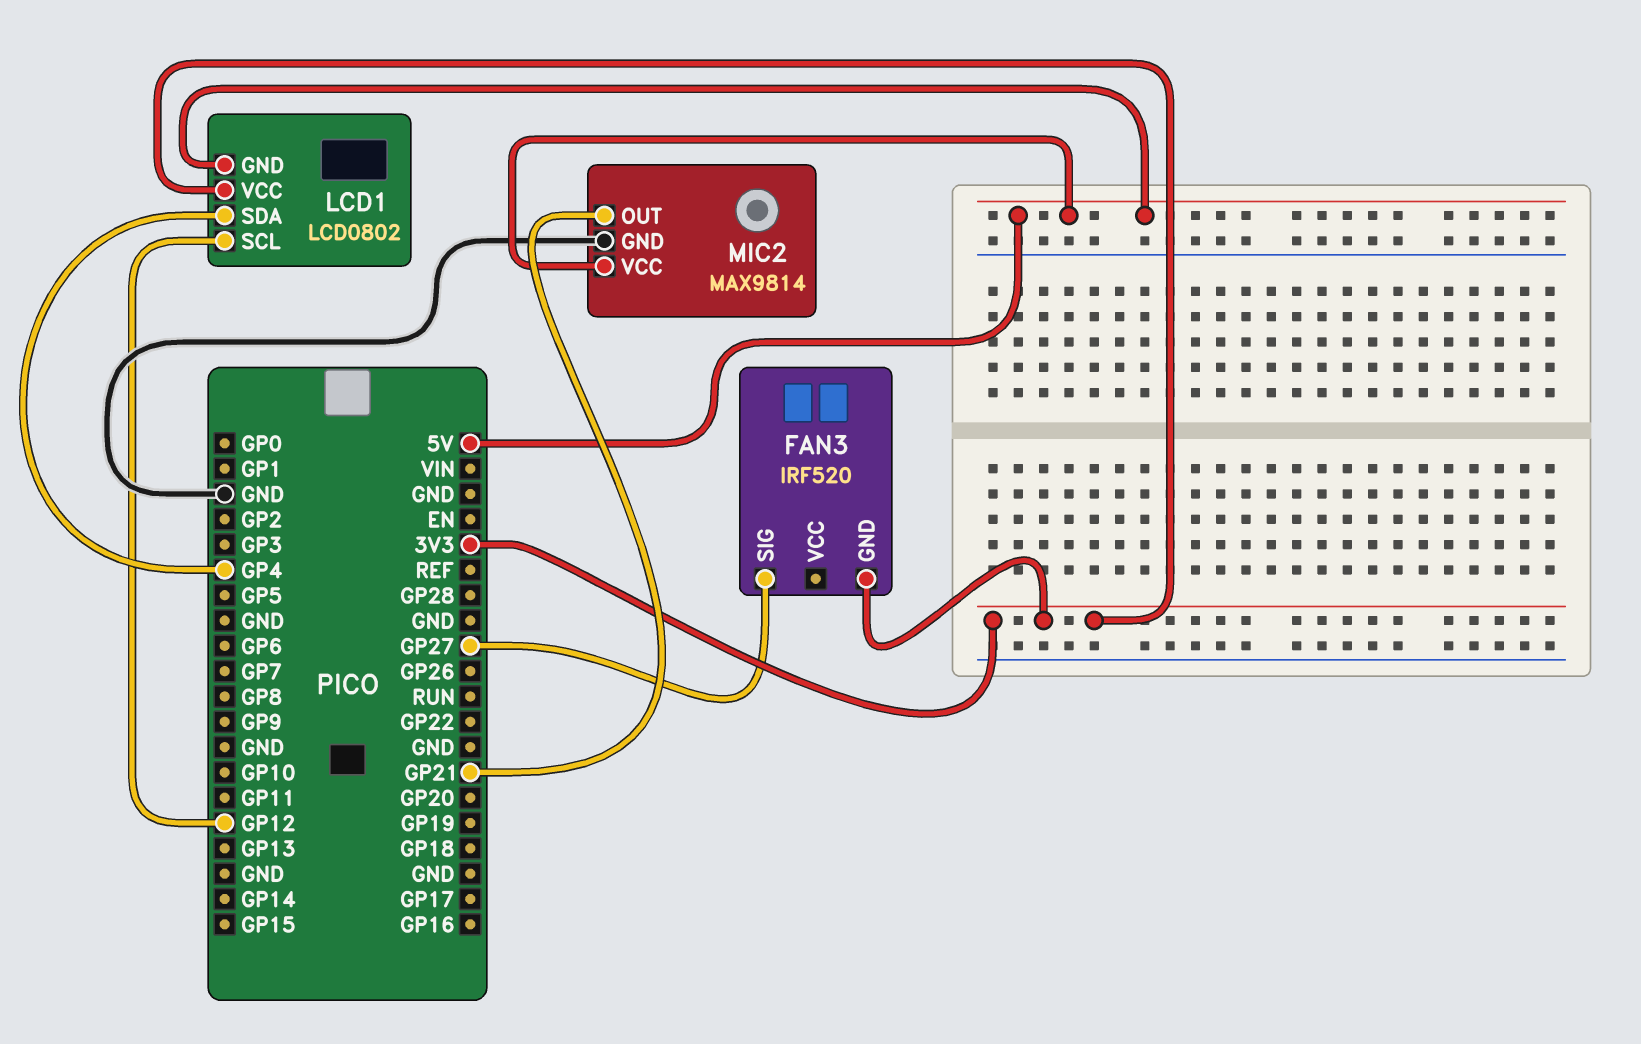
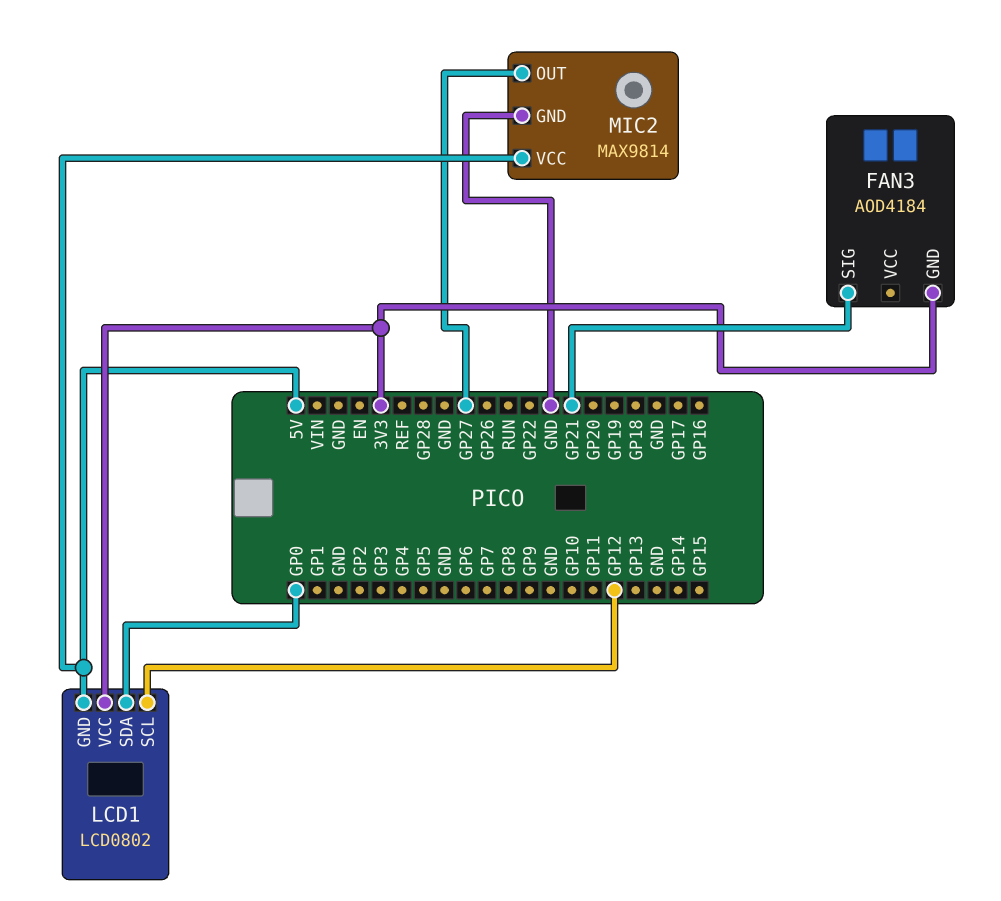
FAN3: IRF520 -> AOD4184
FAN3 pin SIG: GP27 -> GP21
LCD1 pin SDA: GP4 -> GP0
MIC2 pin OUT: GP21 -> GP27

